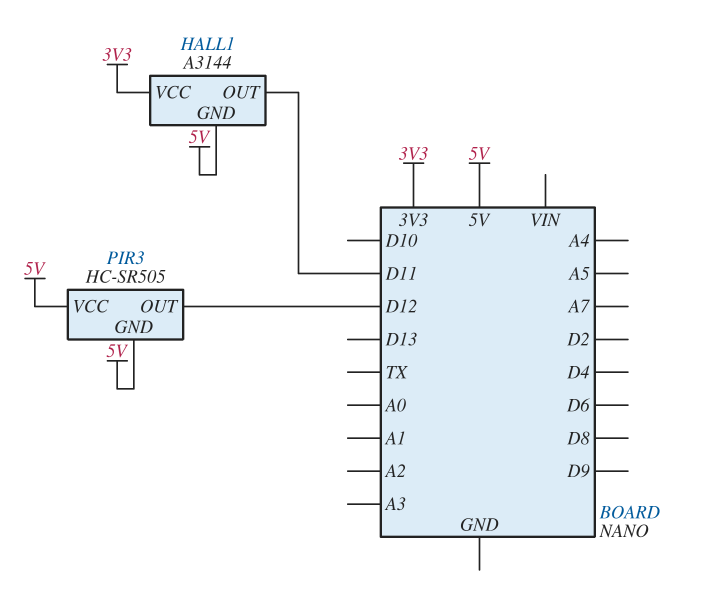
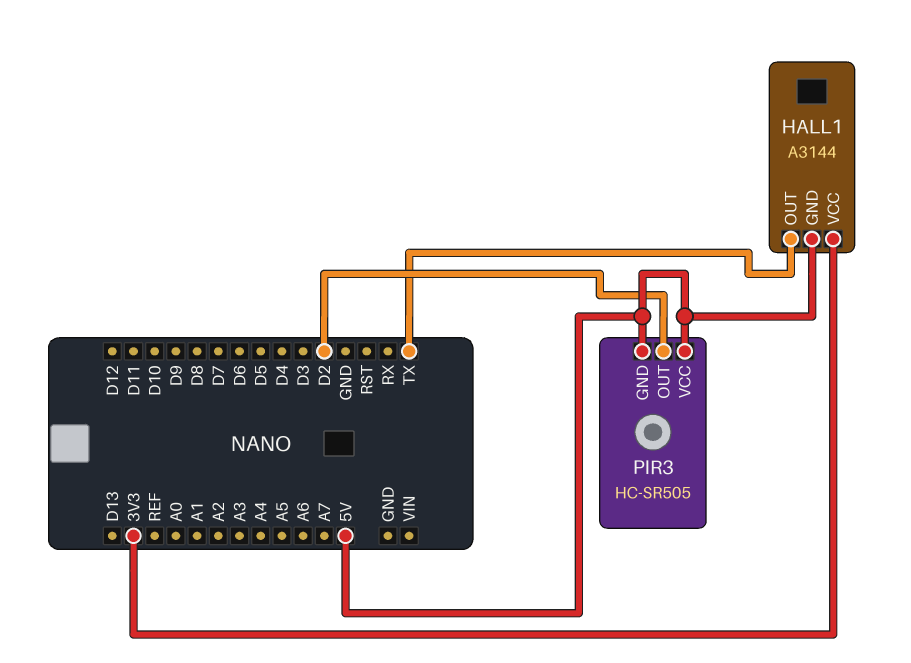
HALL1 pin OUT: D11 -> TX
PIR3 pin OUT: D12 -> D2

